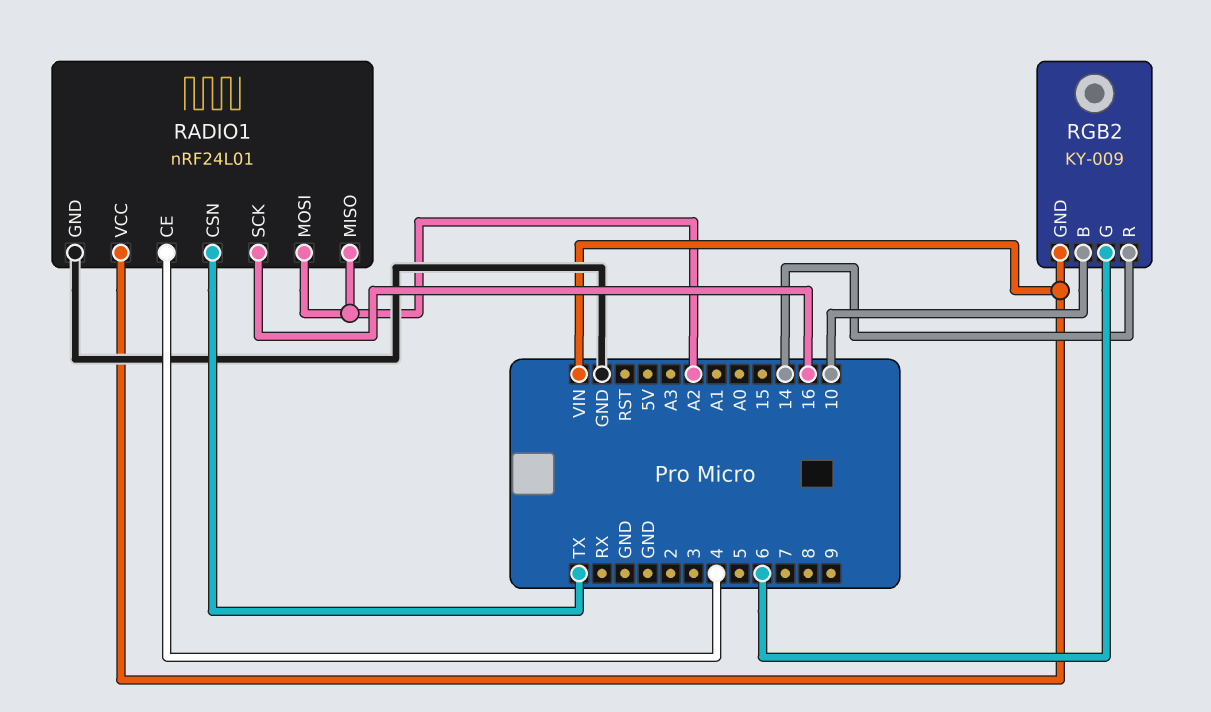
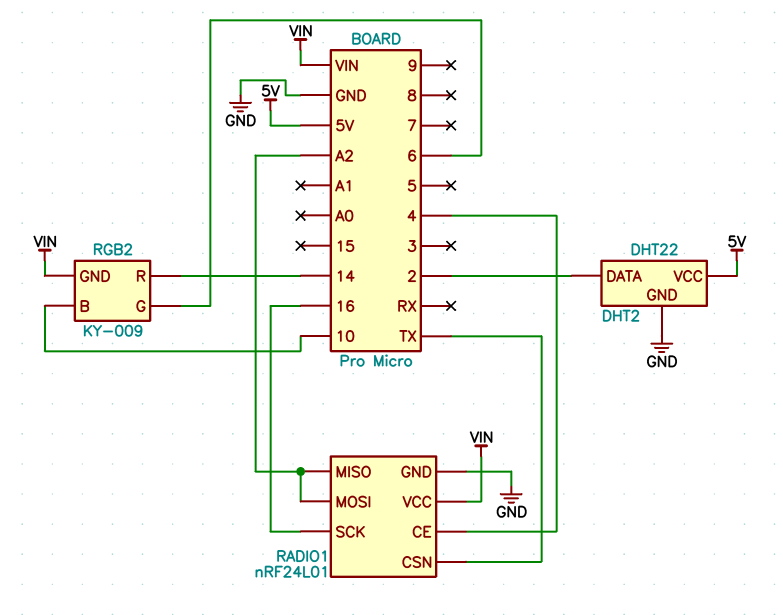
DHT2: none -> DHT22
DHT2 pin DATA: none -> 2
DHT2 pin GND: none -> GND
DHT2 pin VCC: none -> 5V

